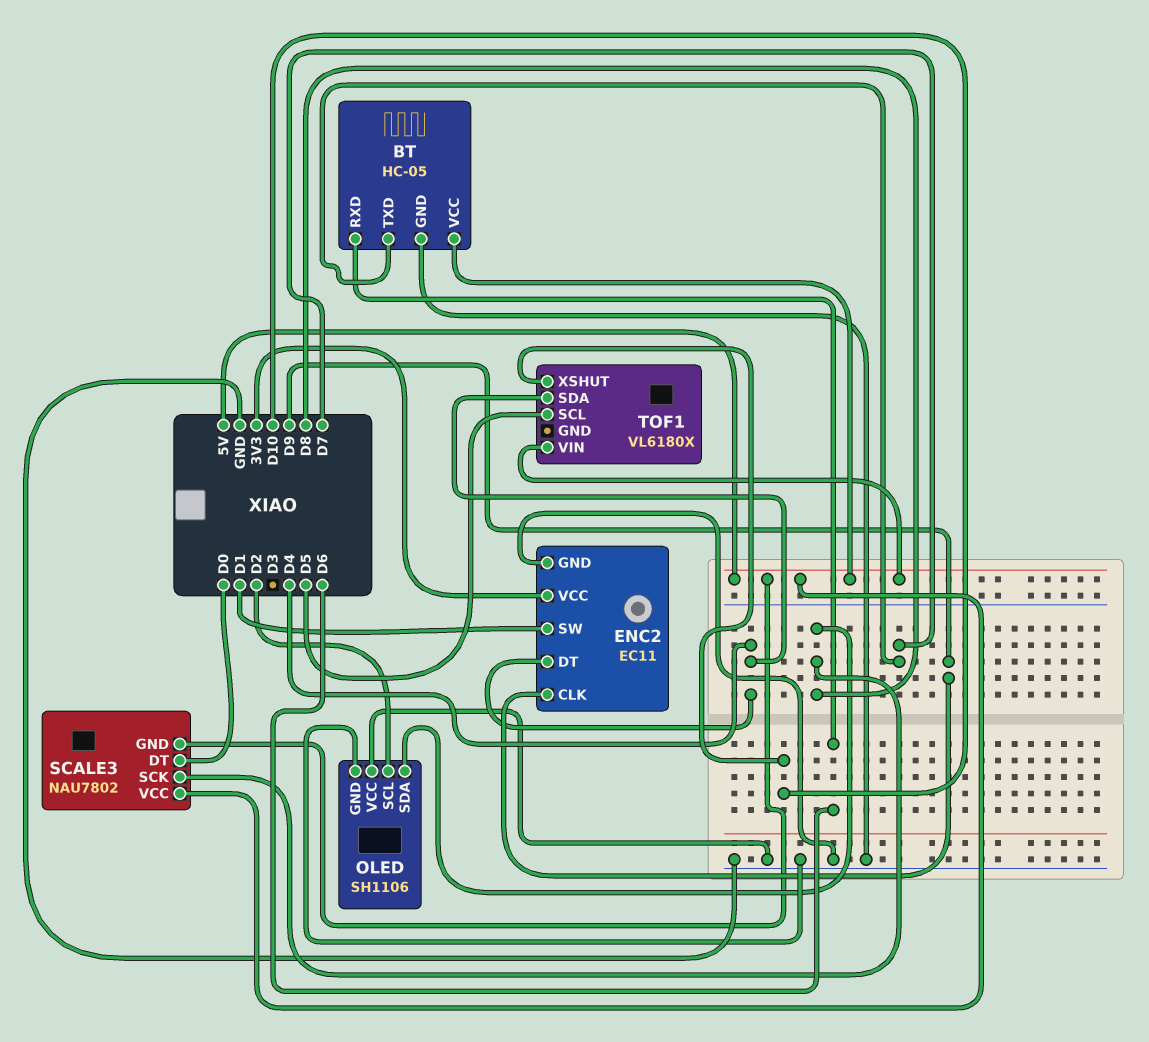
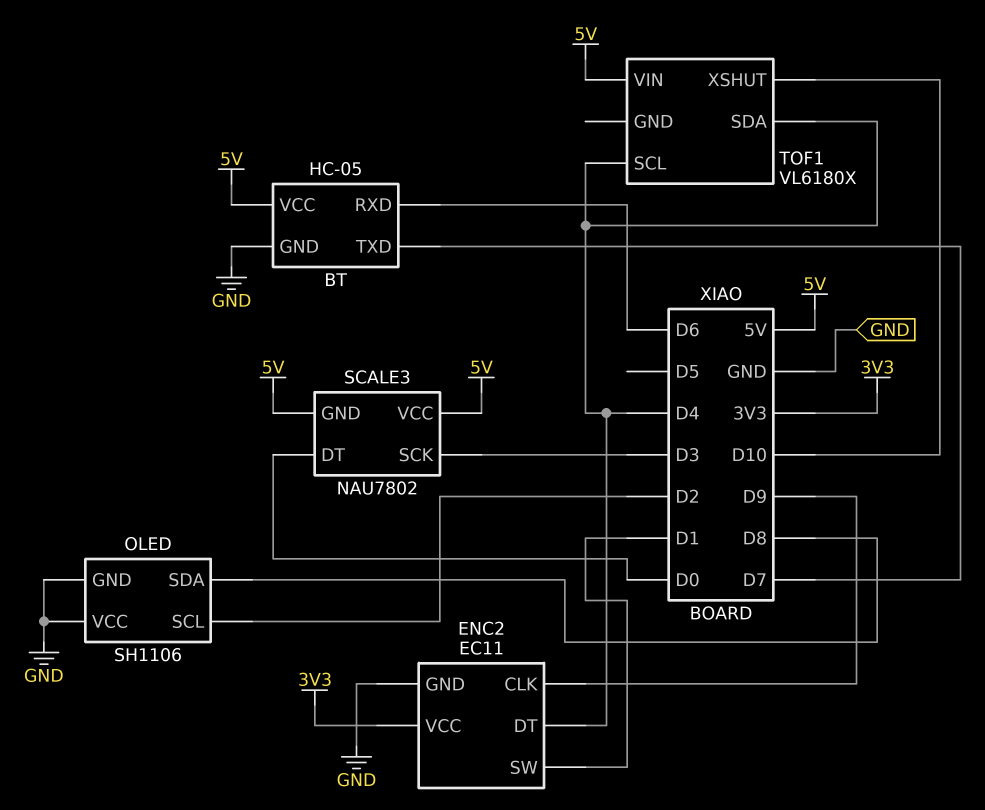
SCALE3 pin SCK: D8 -> D3
TOF1 pin SCL: D5 -> D4

